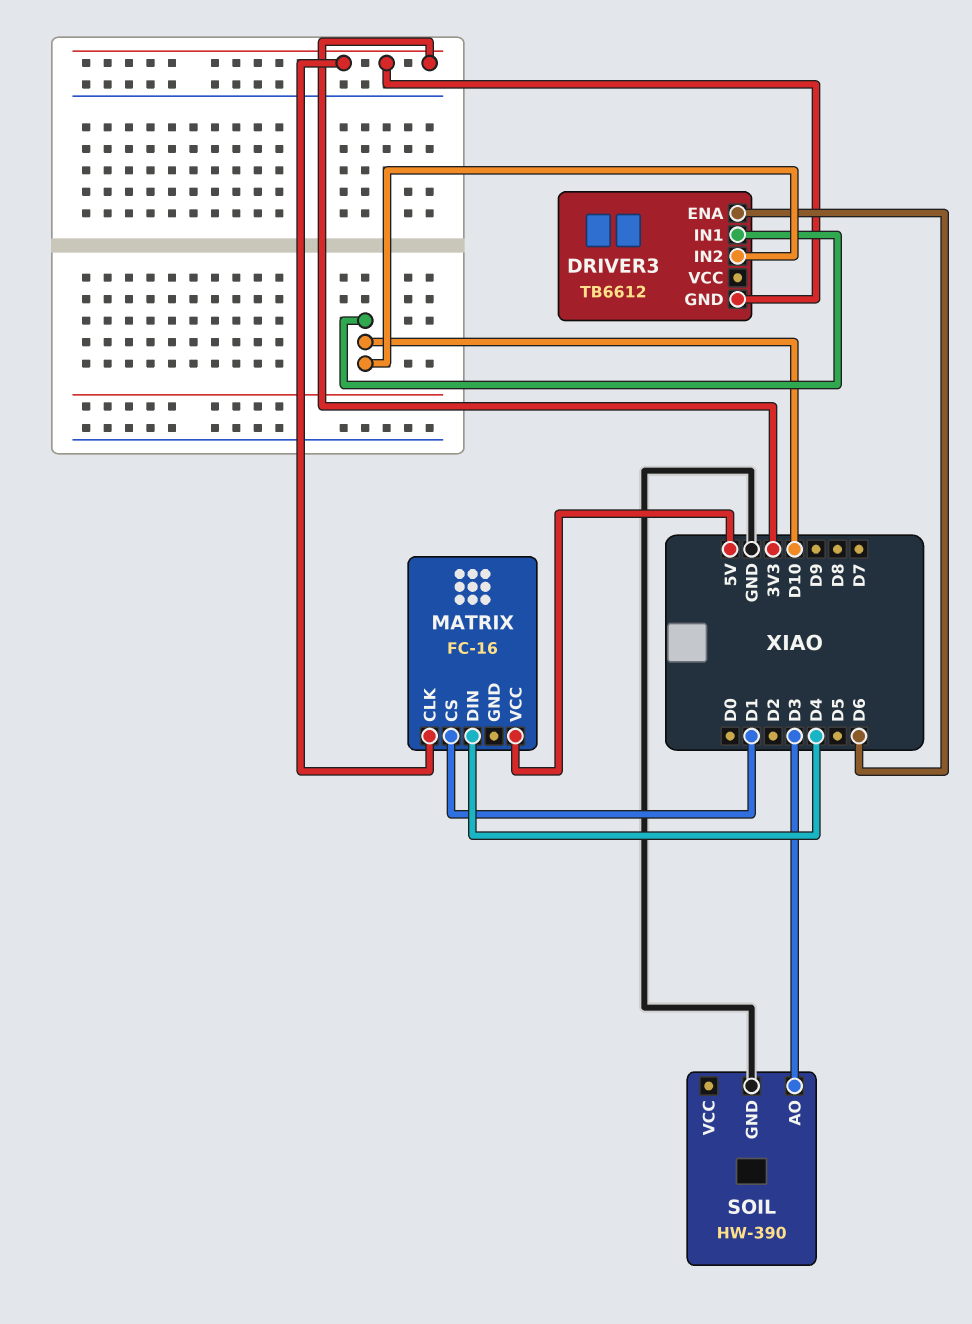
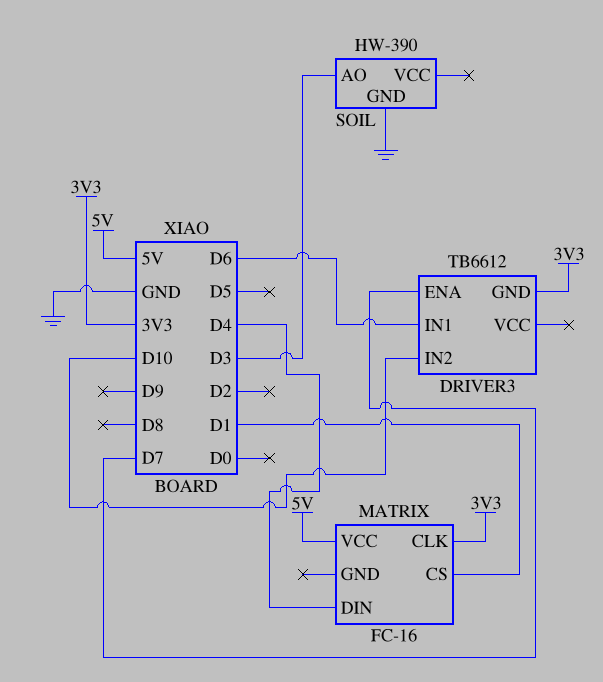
DRIVER3 pin ENA: D6 -> D7
DRIVER3 pin IN1: D10 -> D6

